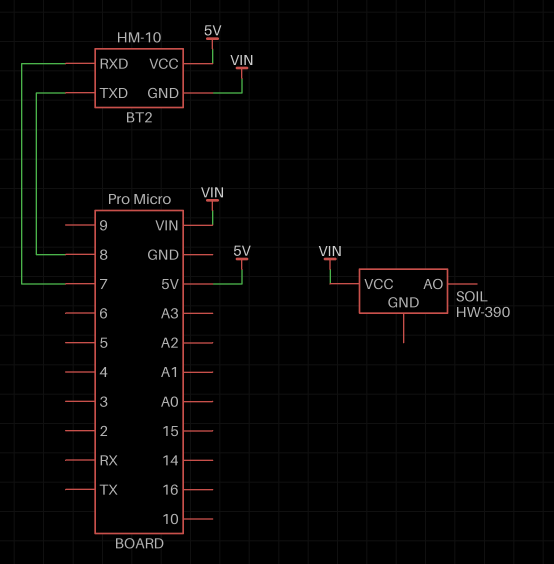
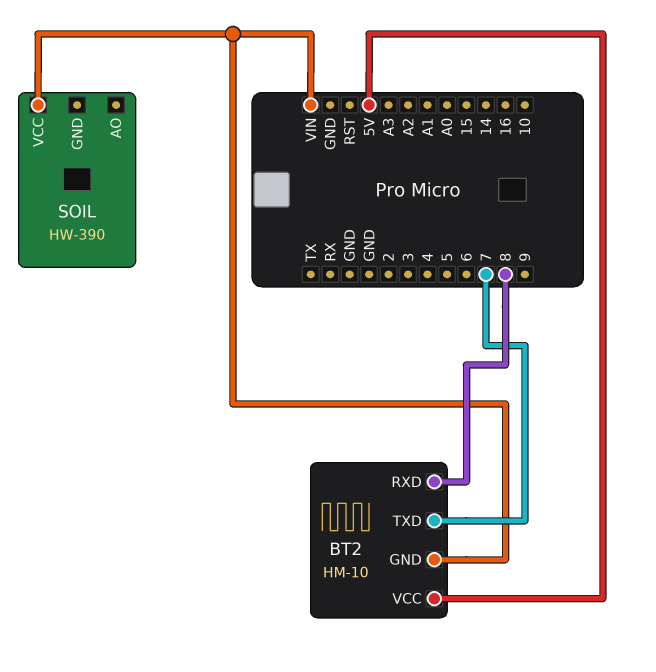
BT2 pin RXD: 7 -> 8
BT2 pin TXD: 8 -> 7

